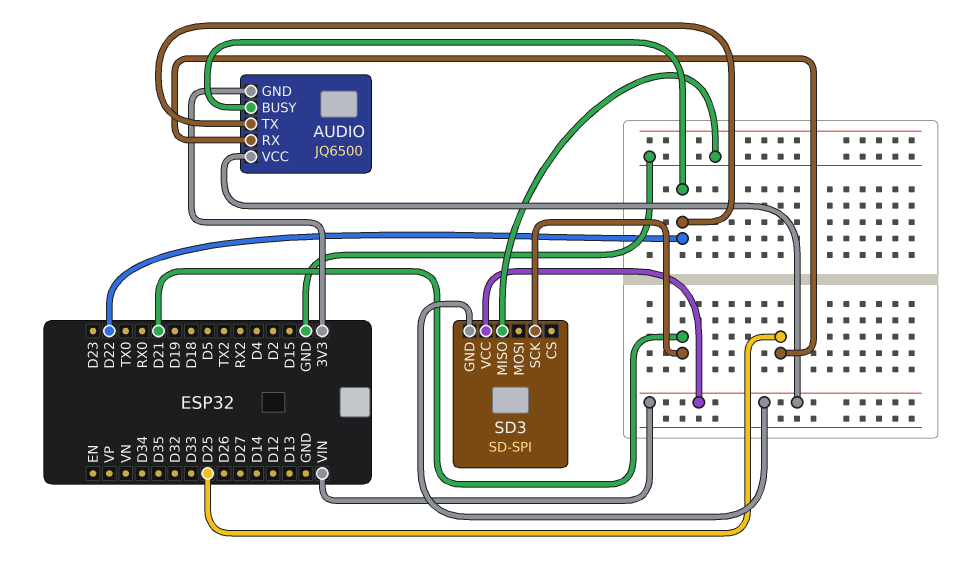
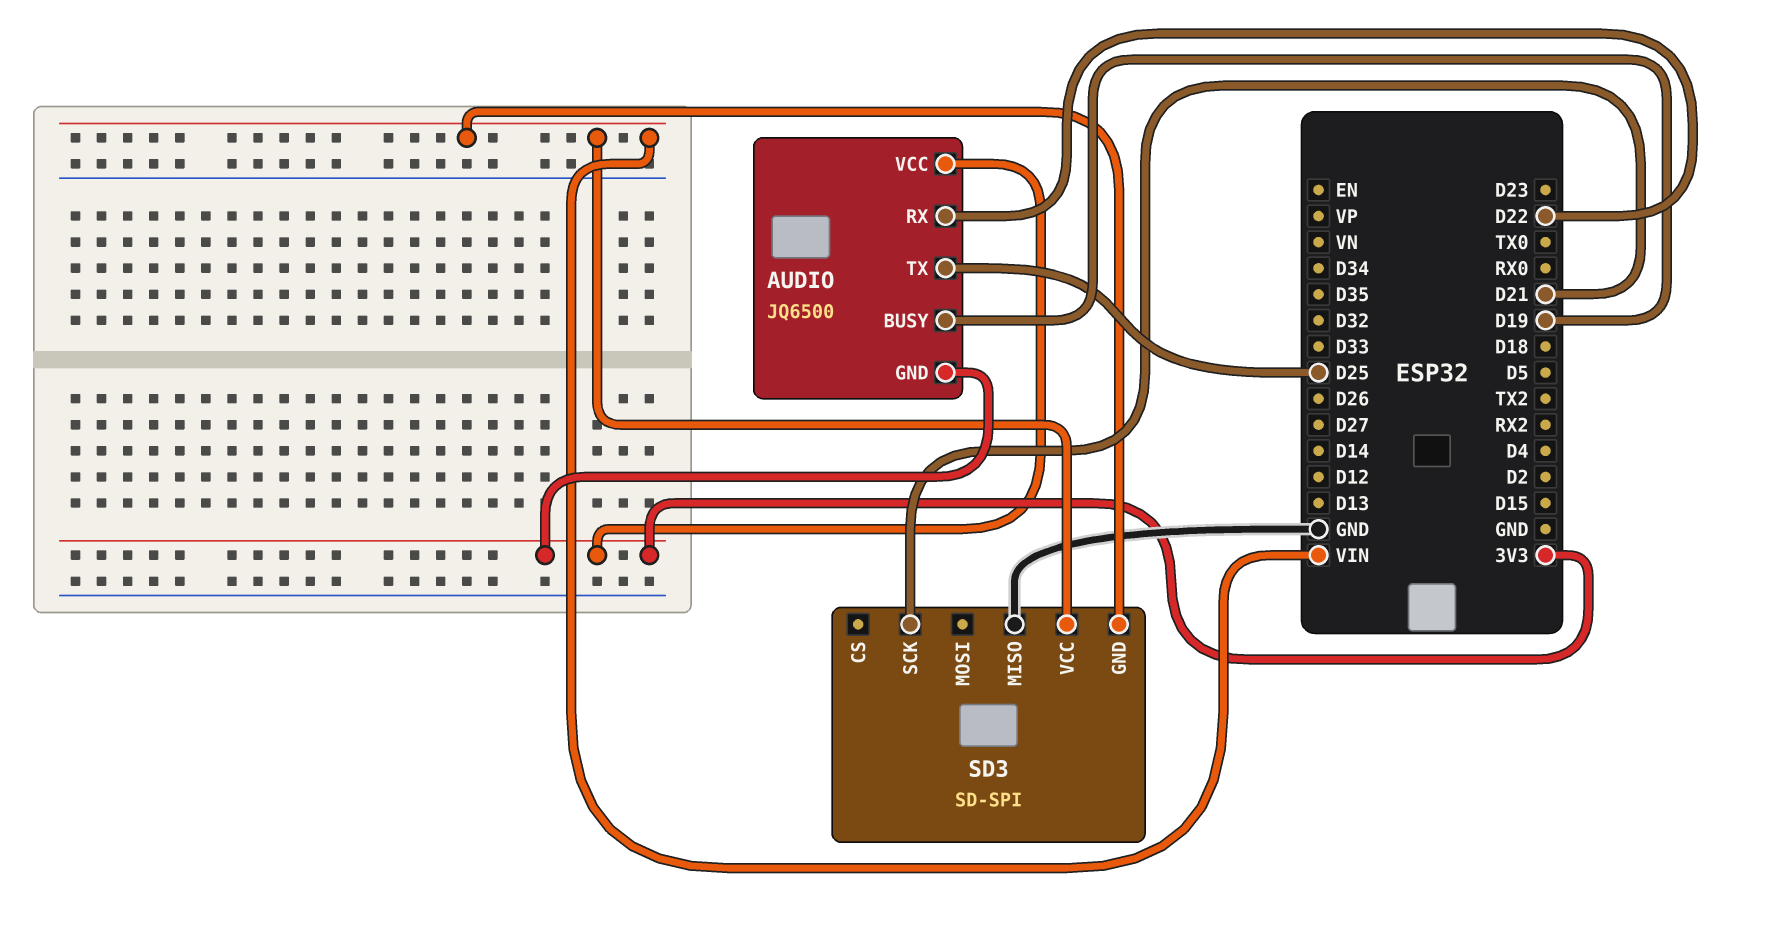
AUDIO pin BUSY: D22 -> D19
AUDIO pin RX: D25 -> D22
AUDIO pin TX: D22 -> D25
AUDIO pin VCC: VIN -> 3V3

